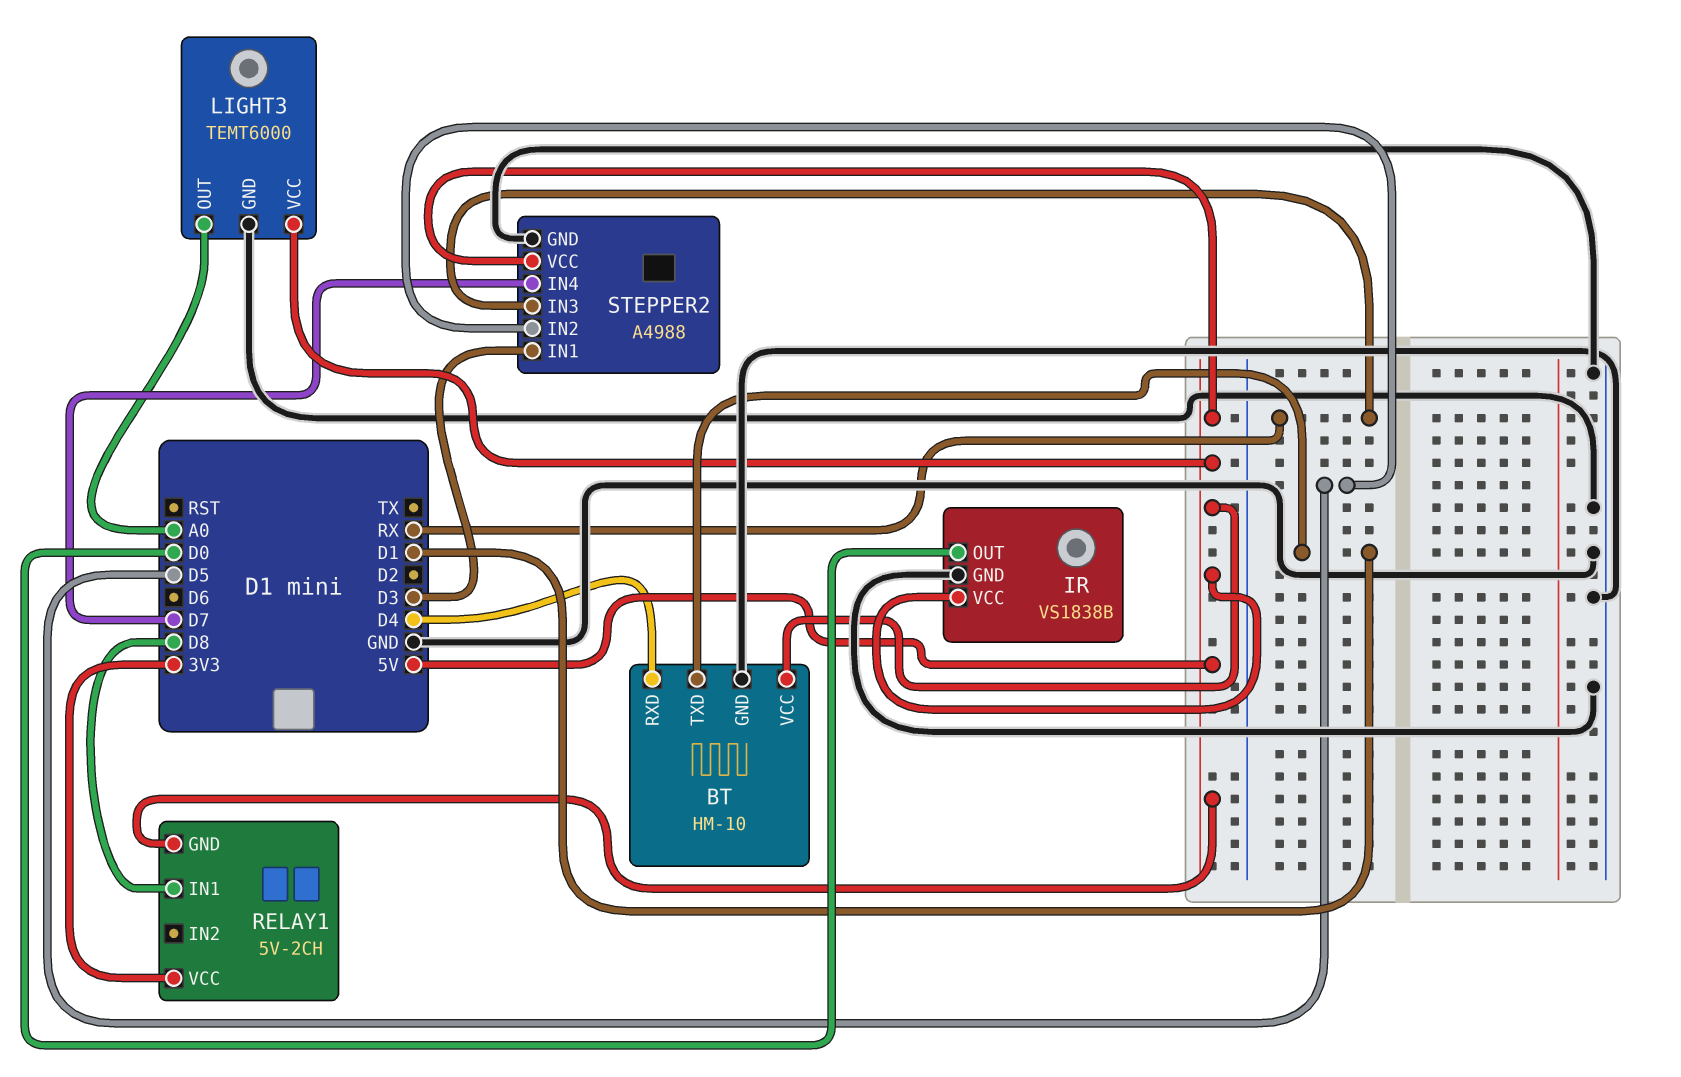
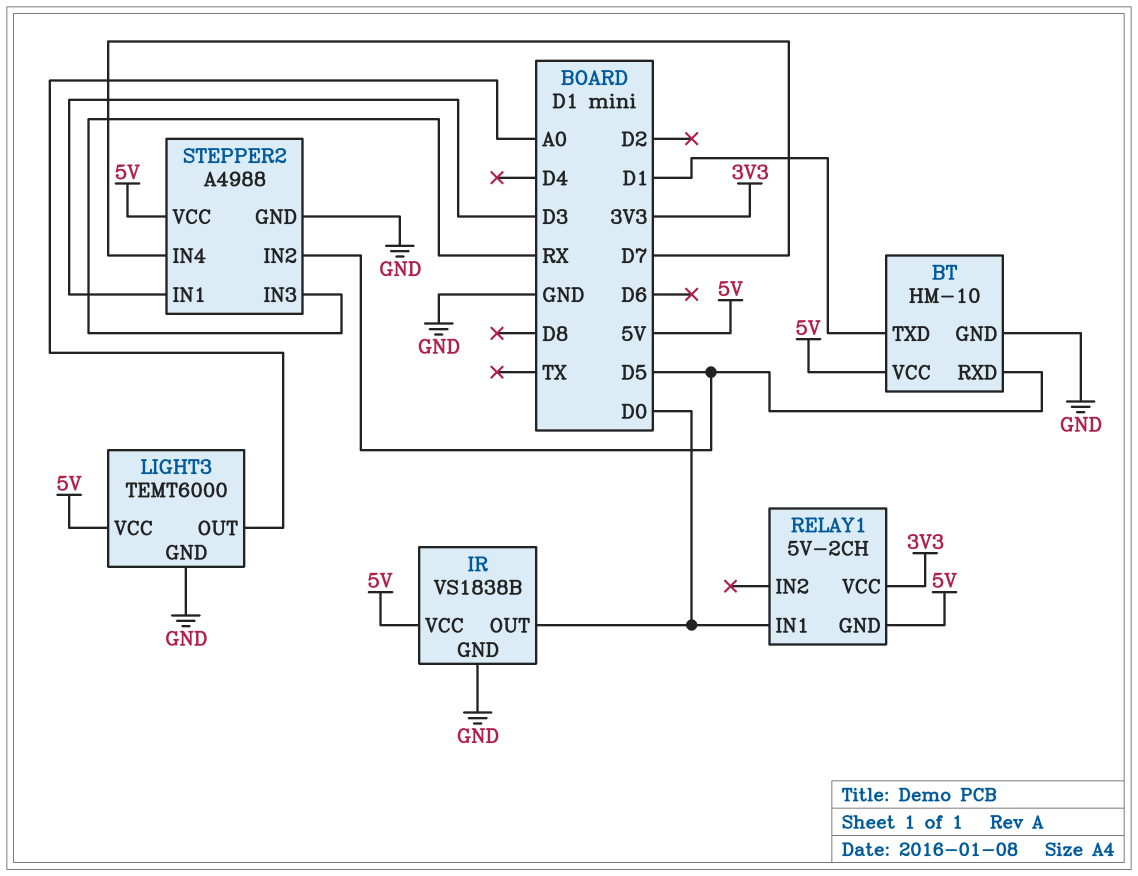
BT pin RXD: D4 -> D5
RELAY1 pin IN1: D8 -> D0

